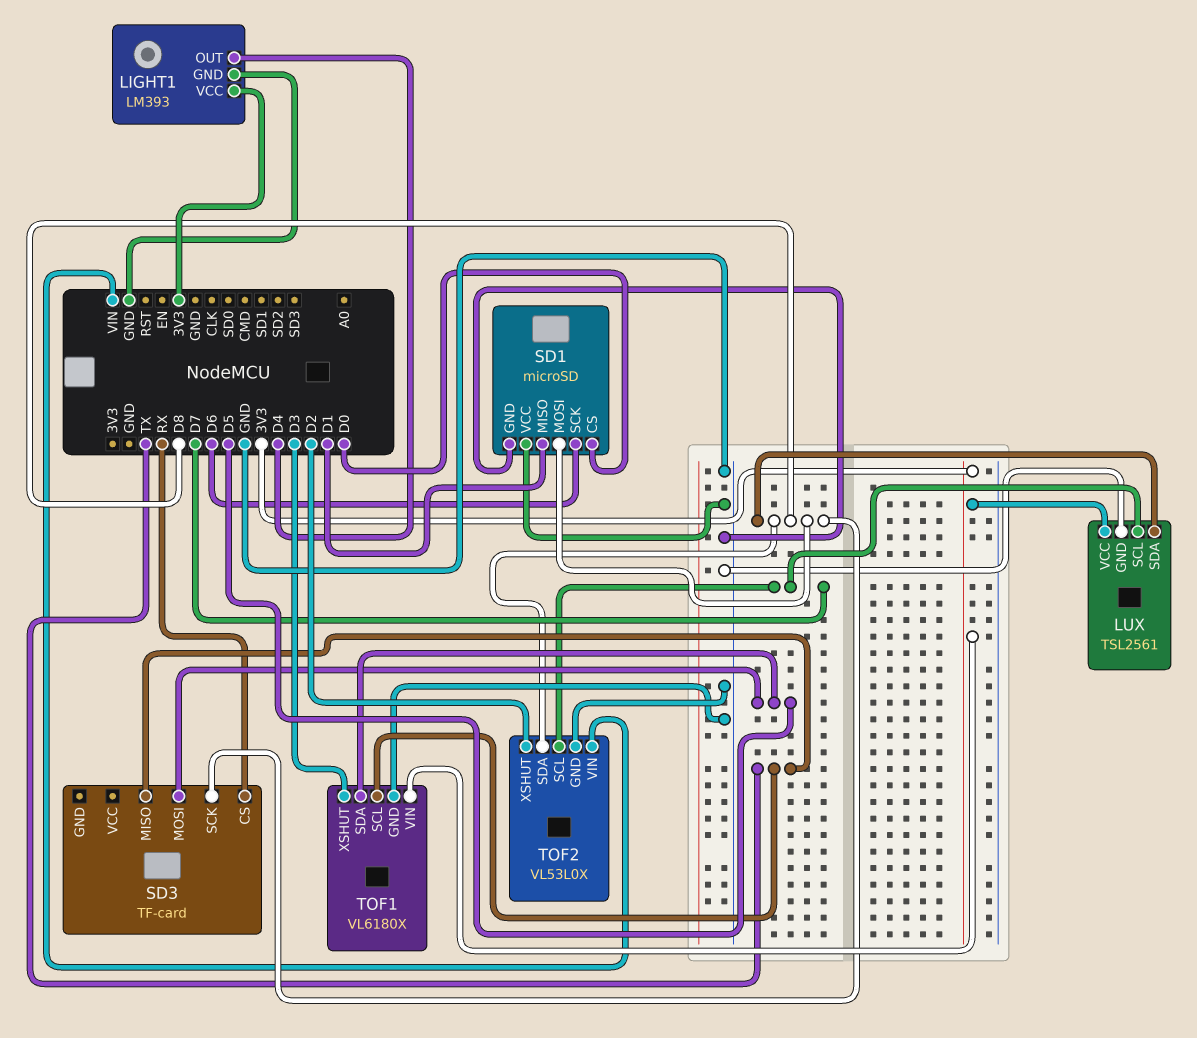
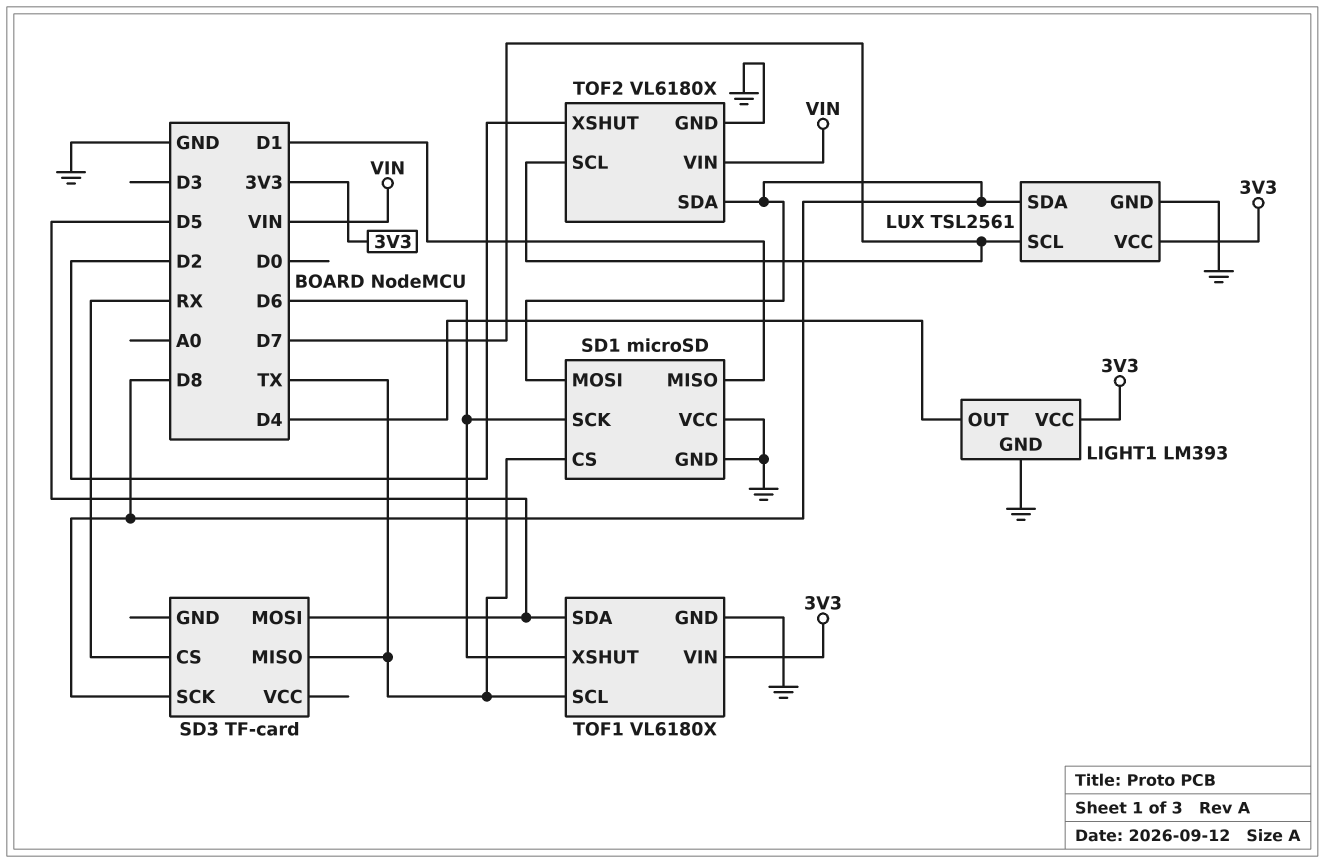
SD1 pin CS: D0 -> TX
TOF1 pin XSHUT: D3 -> D6
TOF2: VL53L0X -> VL6180X

